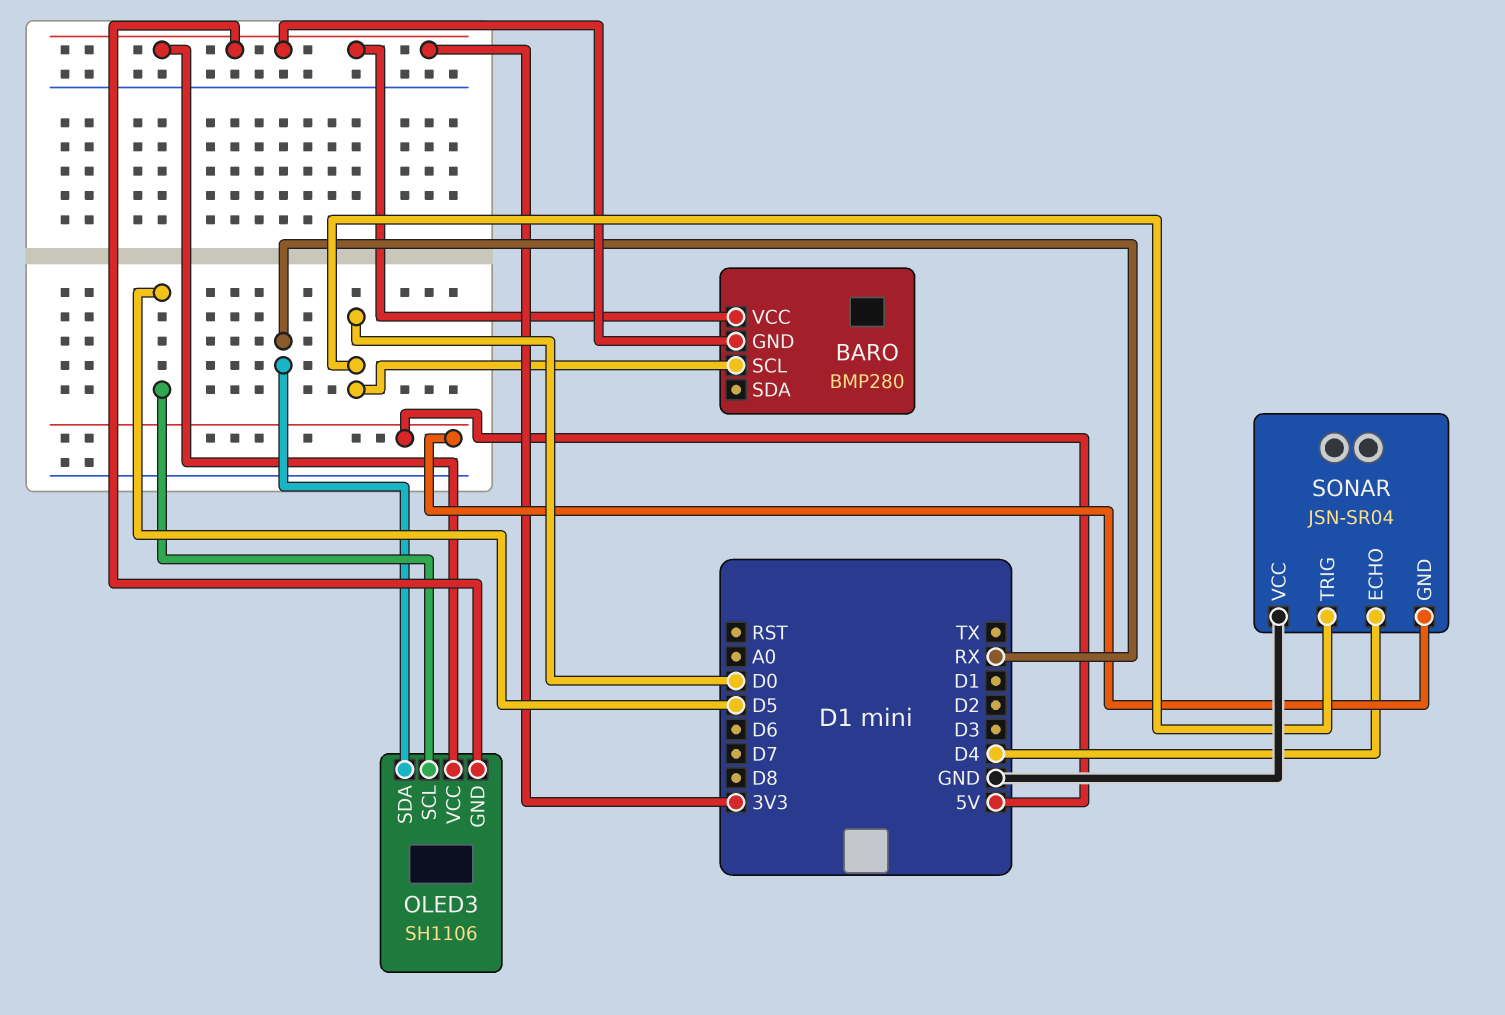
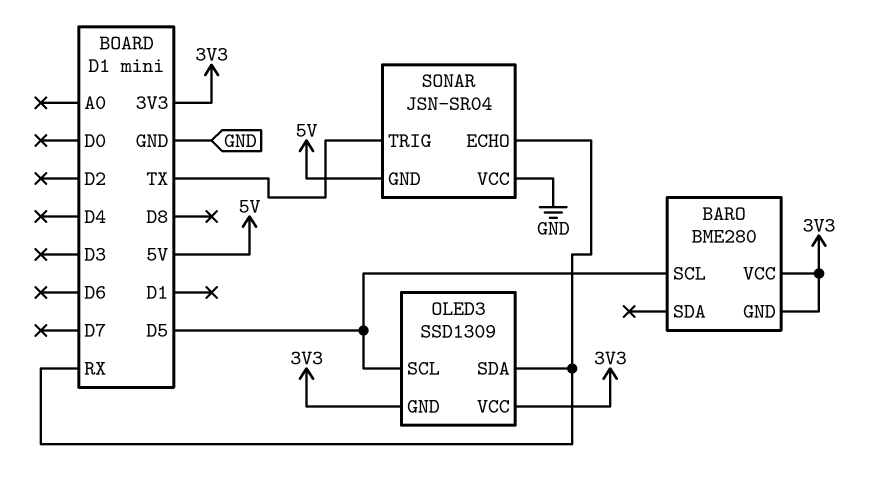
BARO: BMP280 -> BME280
BARO pin SCL: D0 -> D5
OLED3: SH1106 -> SSD1309
SONAR pin ECHO: D4 -> RX
SONAR pin TRIG: D0 -> TX

